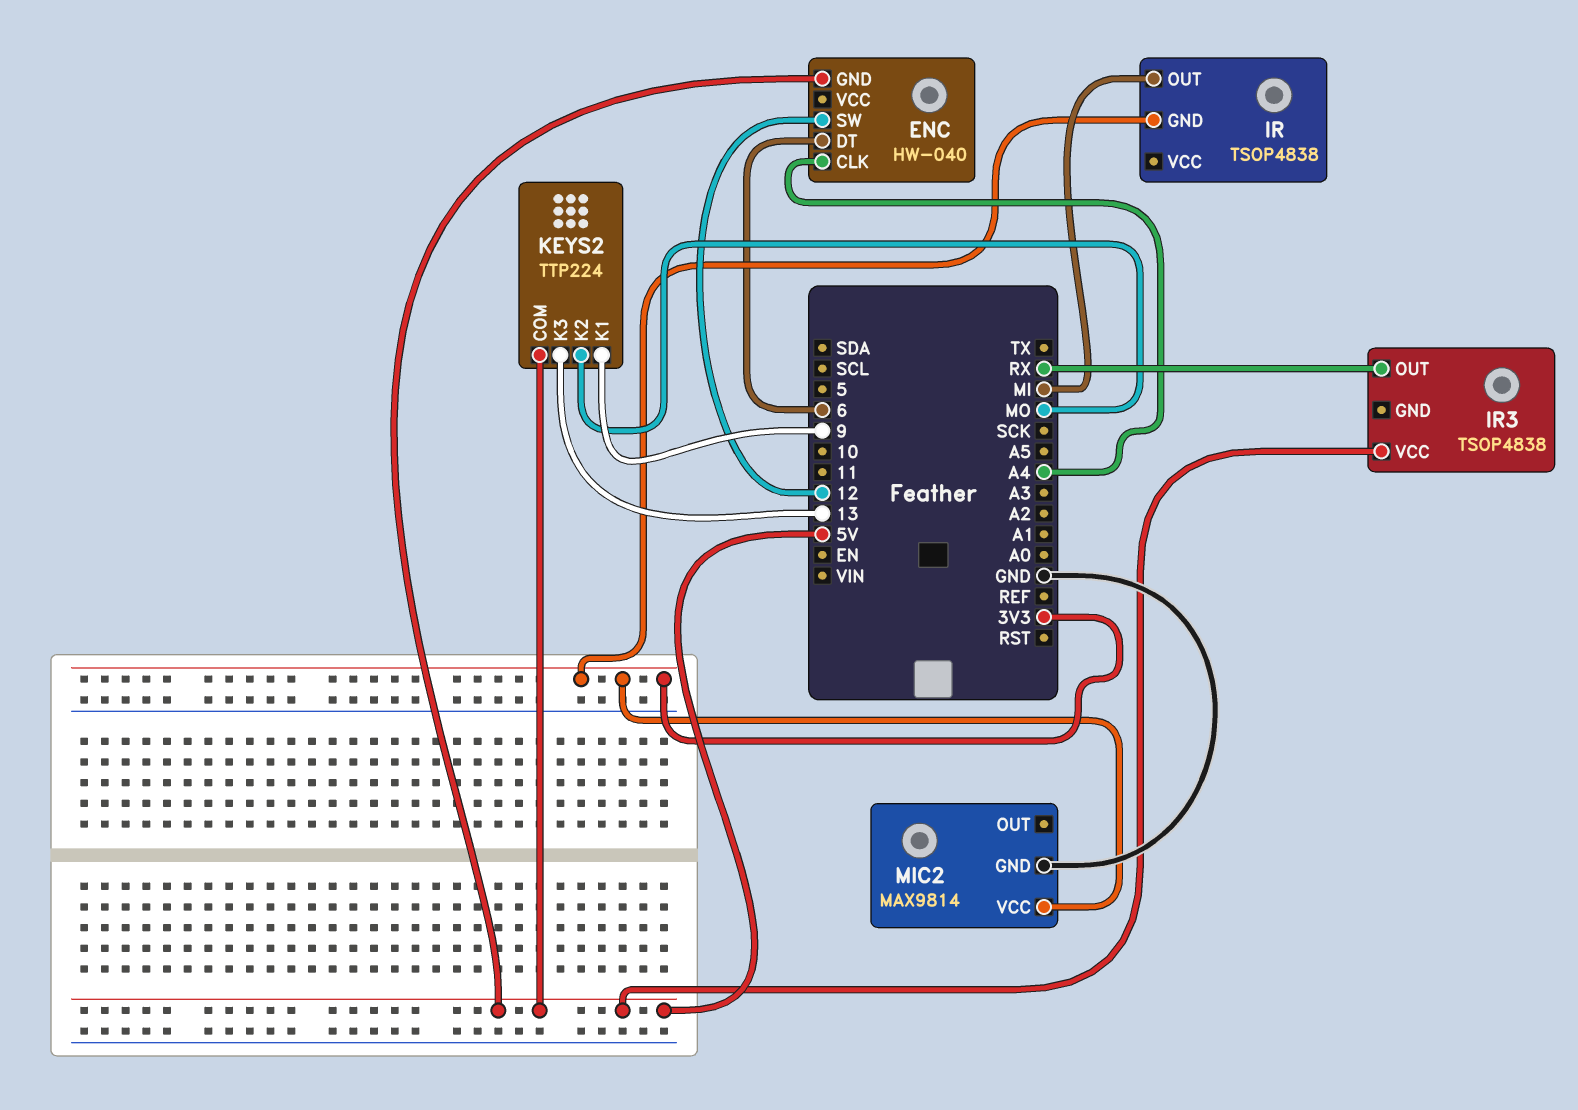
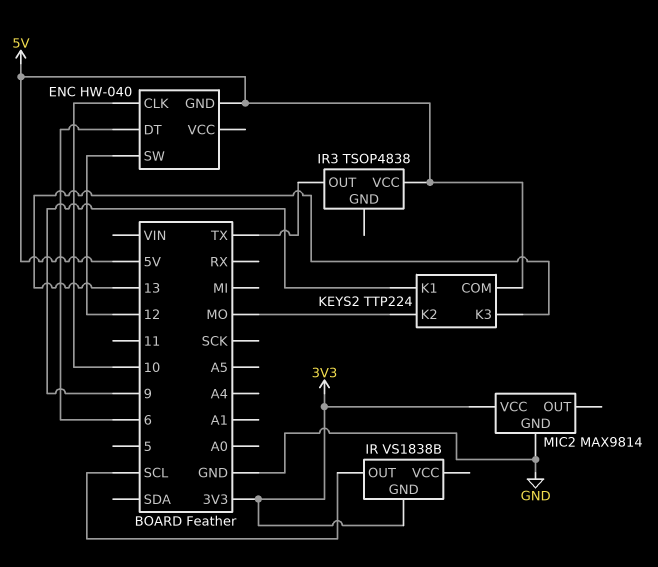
ENC pin CLK: A4 -> 10
IR: TSOP4838 -> VS1838B
IR pin OUT: MI -> SCL
IR3 pin OUT: RX -> TX

